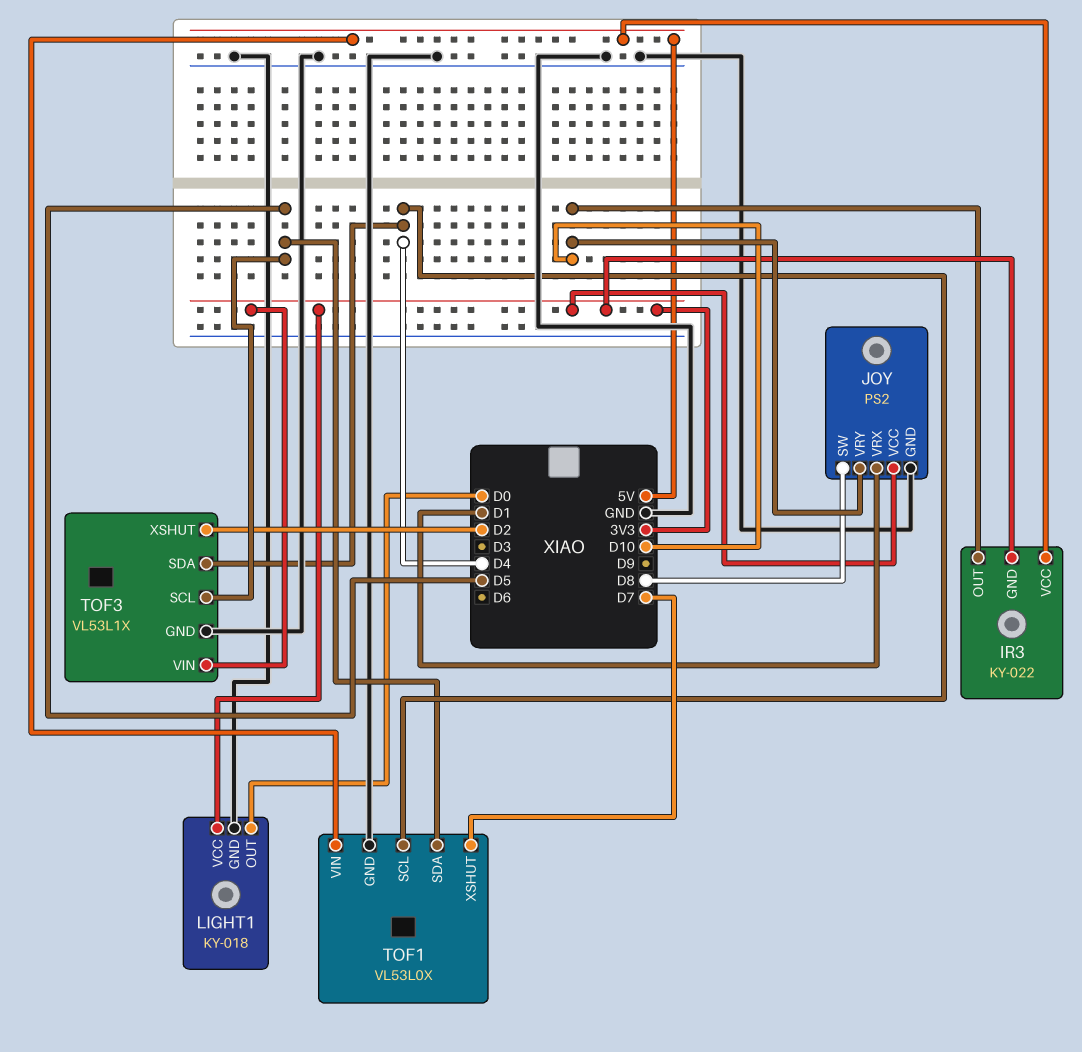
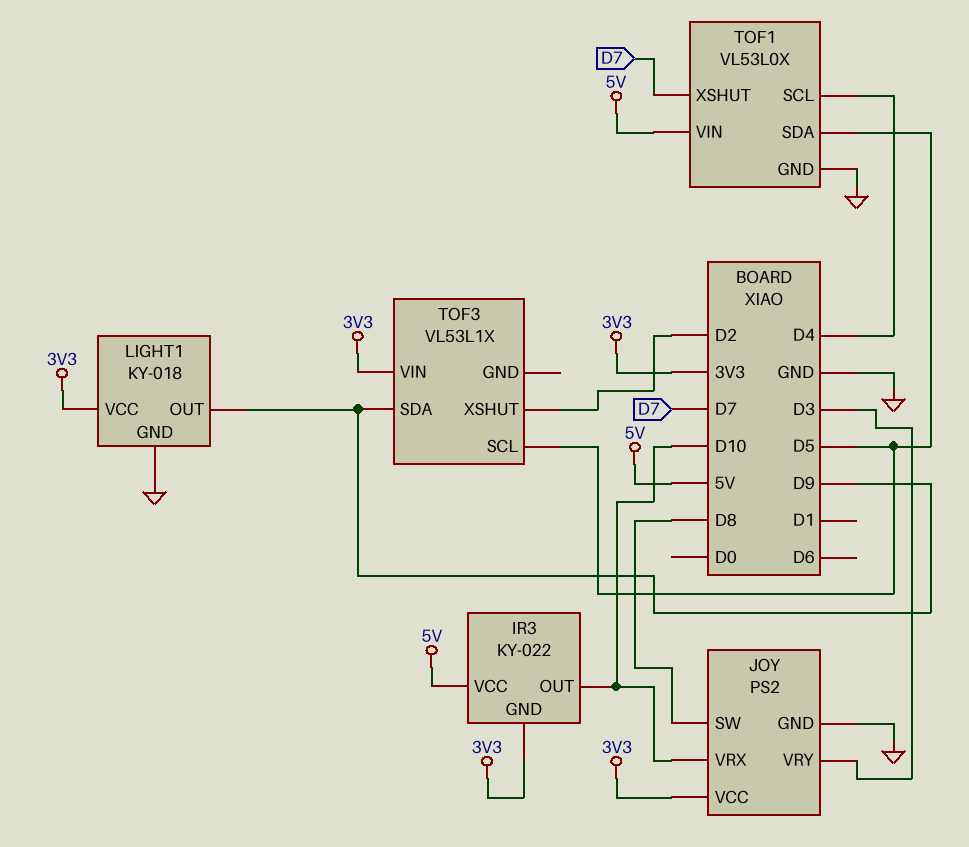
JOY pin VRX: D1 -> D10
JOY pin VRY: D10 -> D3
LIGHT1 pin OUT: D0 -> D9
TOF3 pin GND: GND -> none
TOF3 pin SDA: D4 -> D9

